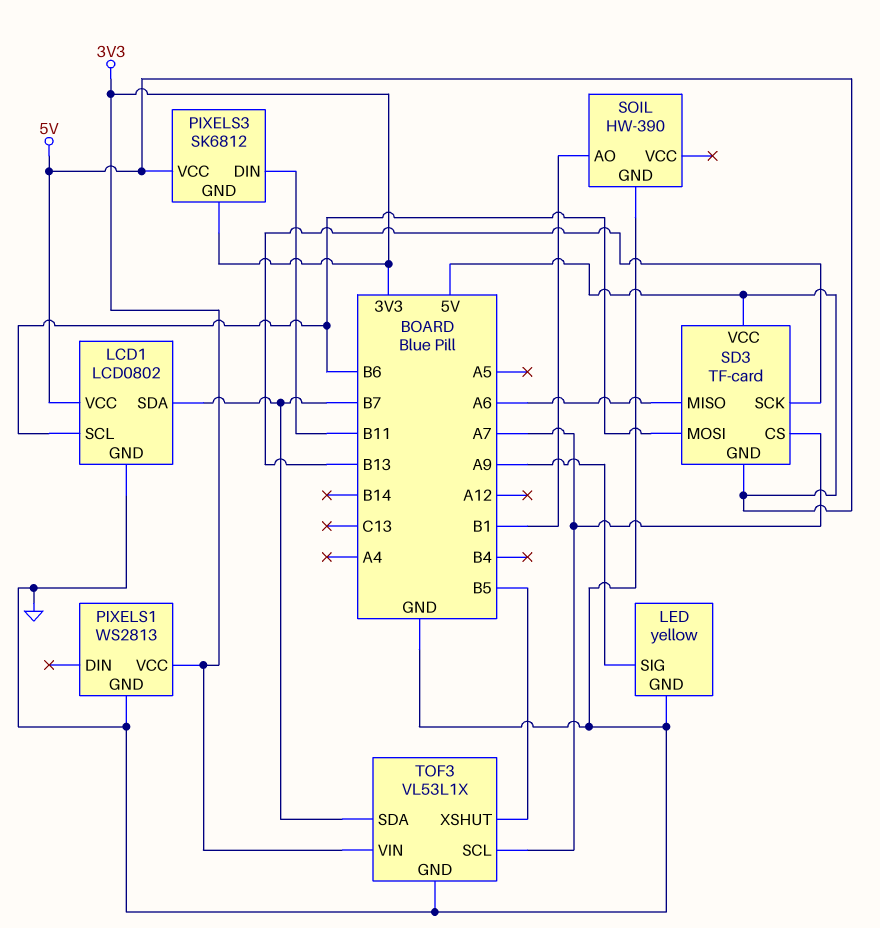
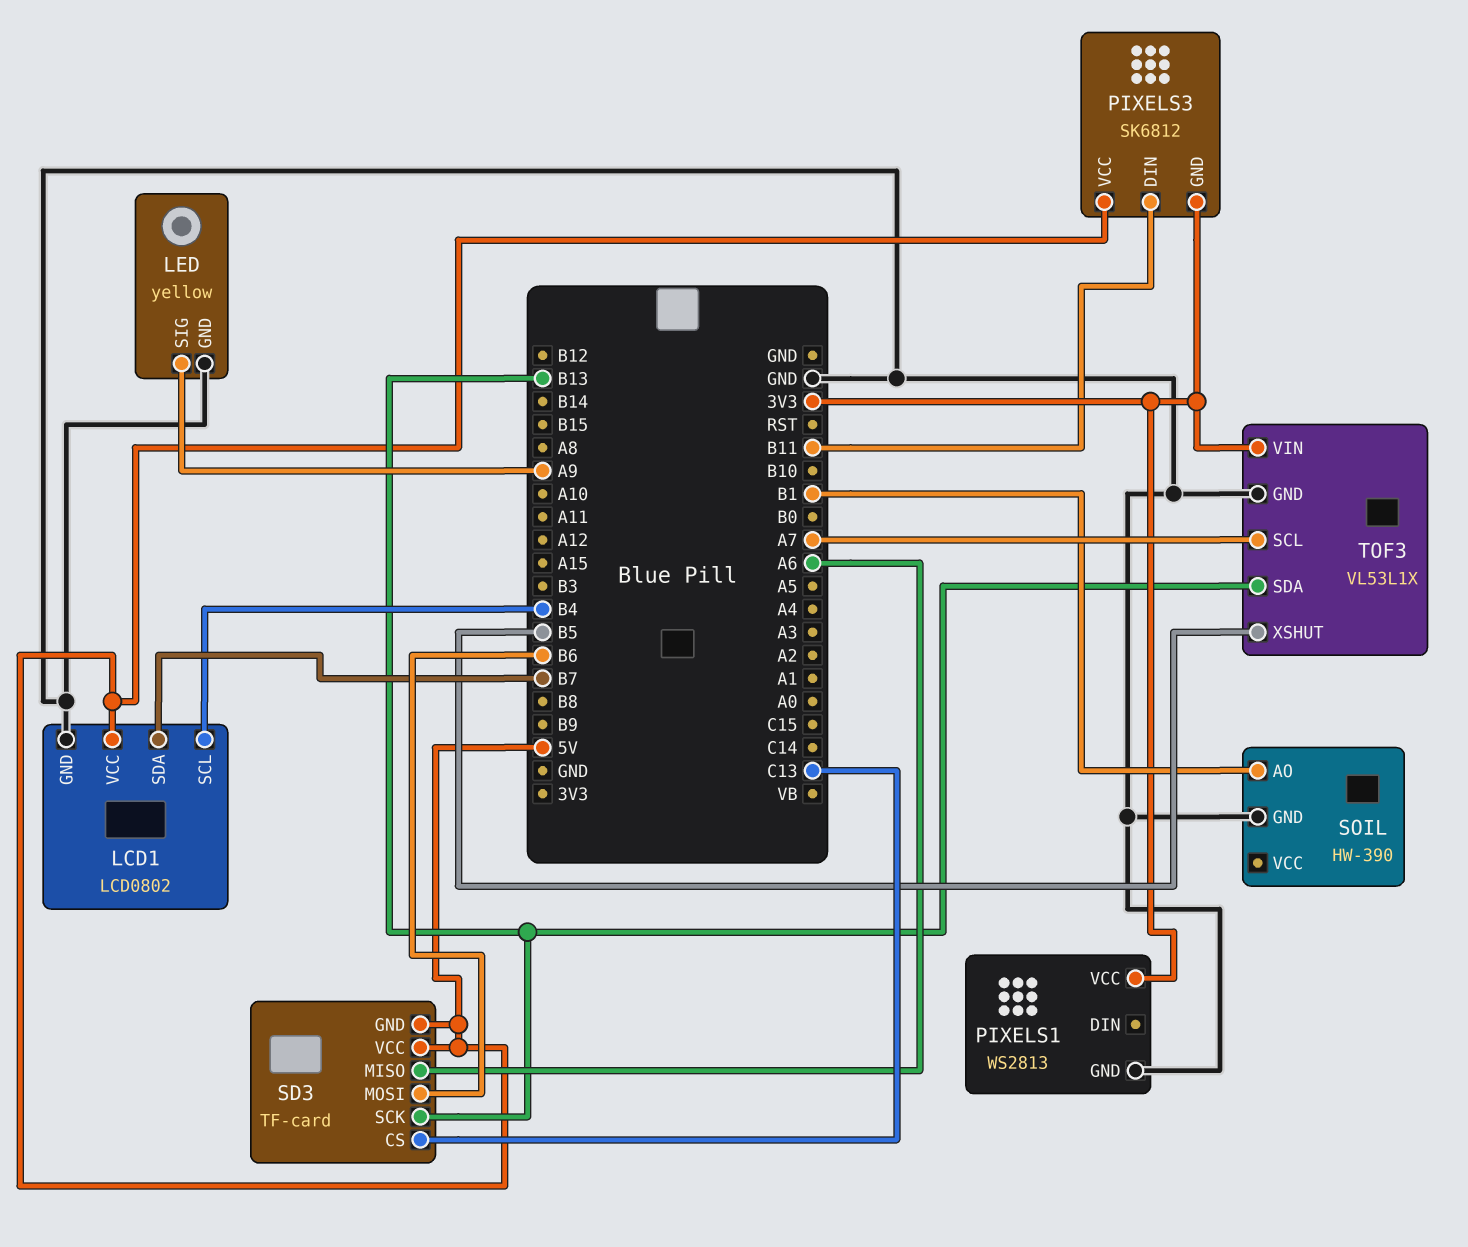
LCD1 pin SCL: B6 -> B4
SD3 pin CS: A7 -> C13
TOF3 pin SDA: B7 -> B13

